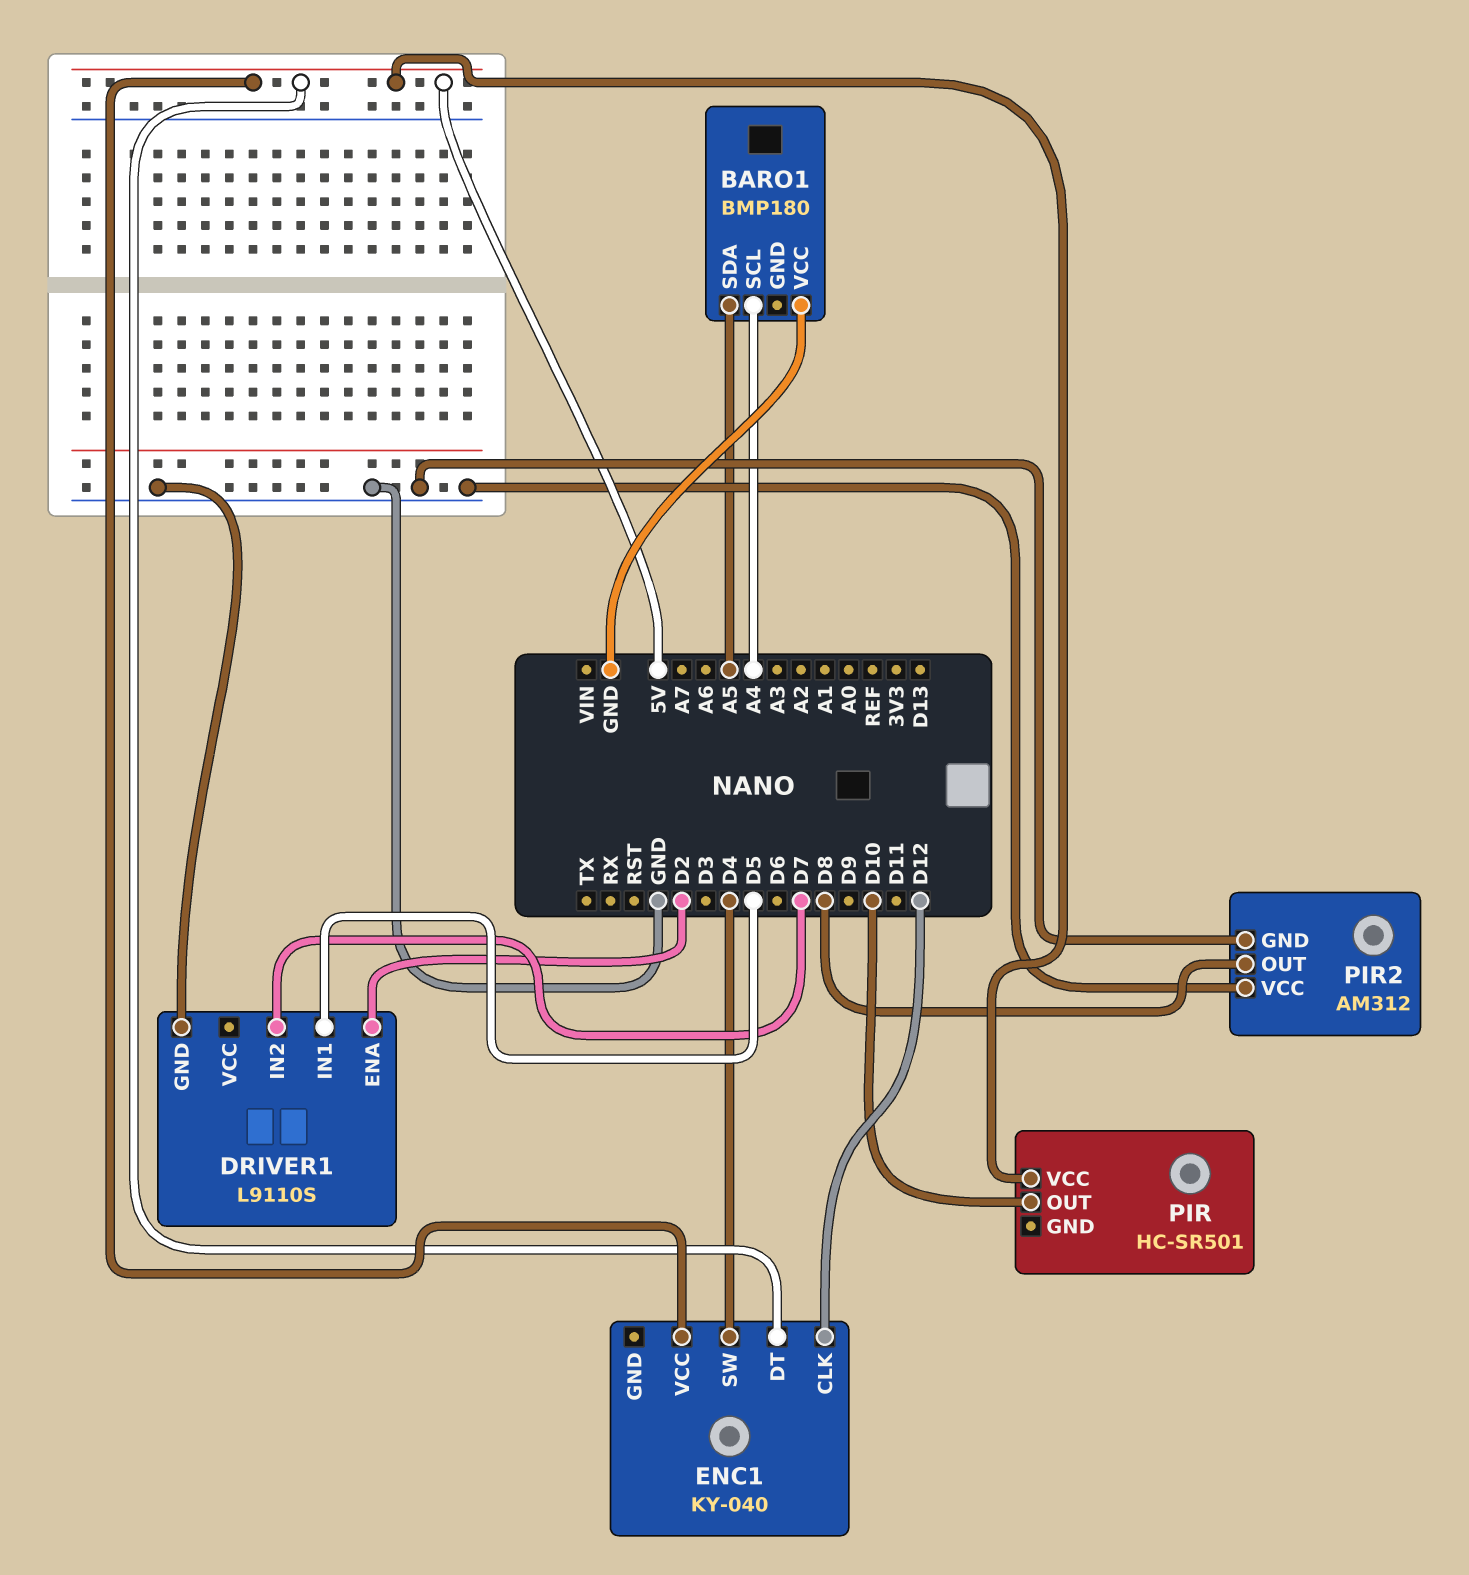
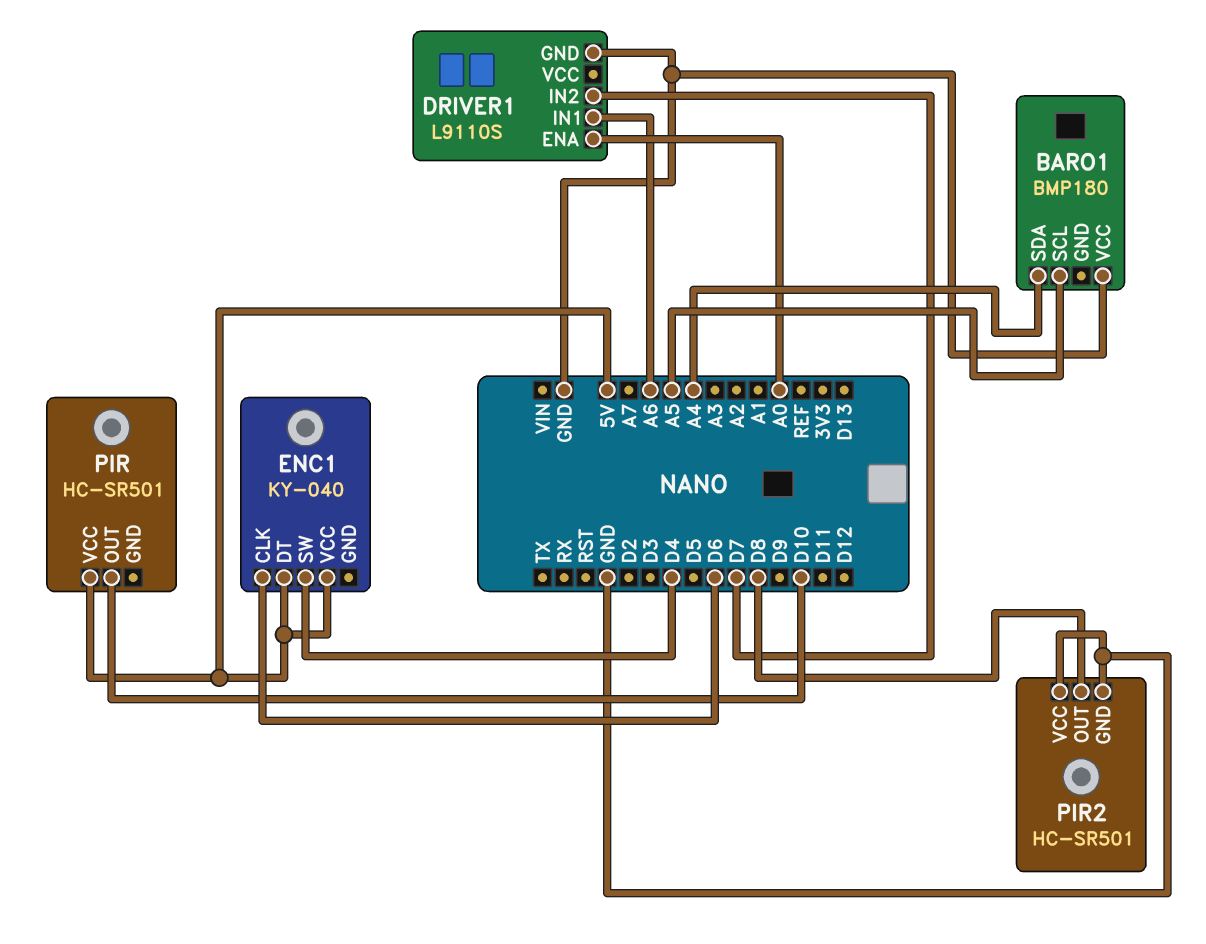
BARO1 pin SCL: A4 -> A5
BARO1 pin SDA: A5 -> A4
DRIVER1 pin ENA: D2 -> A0
DRIVER1 pin IN1: D5 -> A6
ENC1 pin CLK: D12 -> D6
PIR2: AM312 -> HC-SR501

